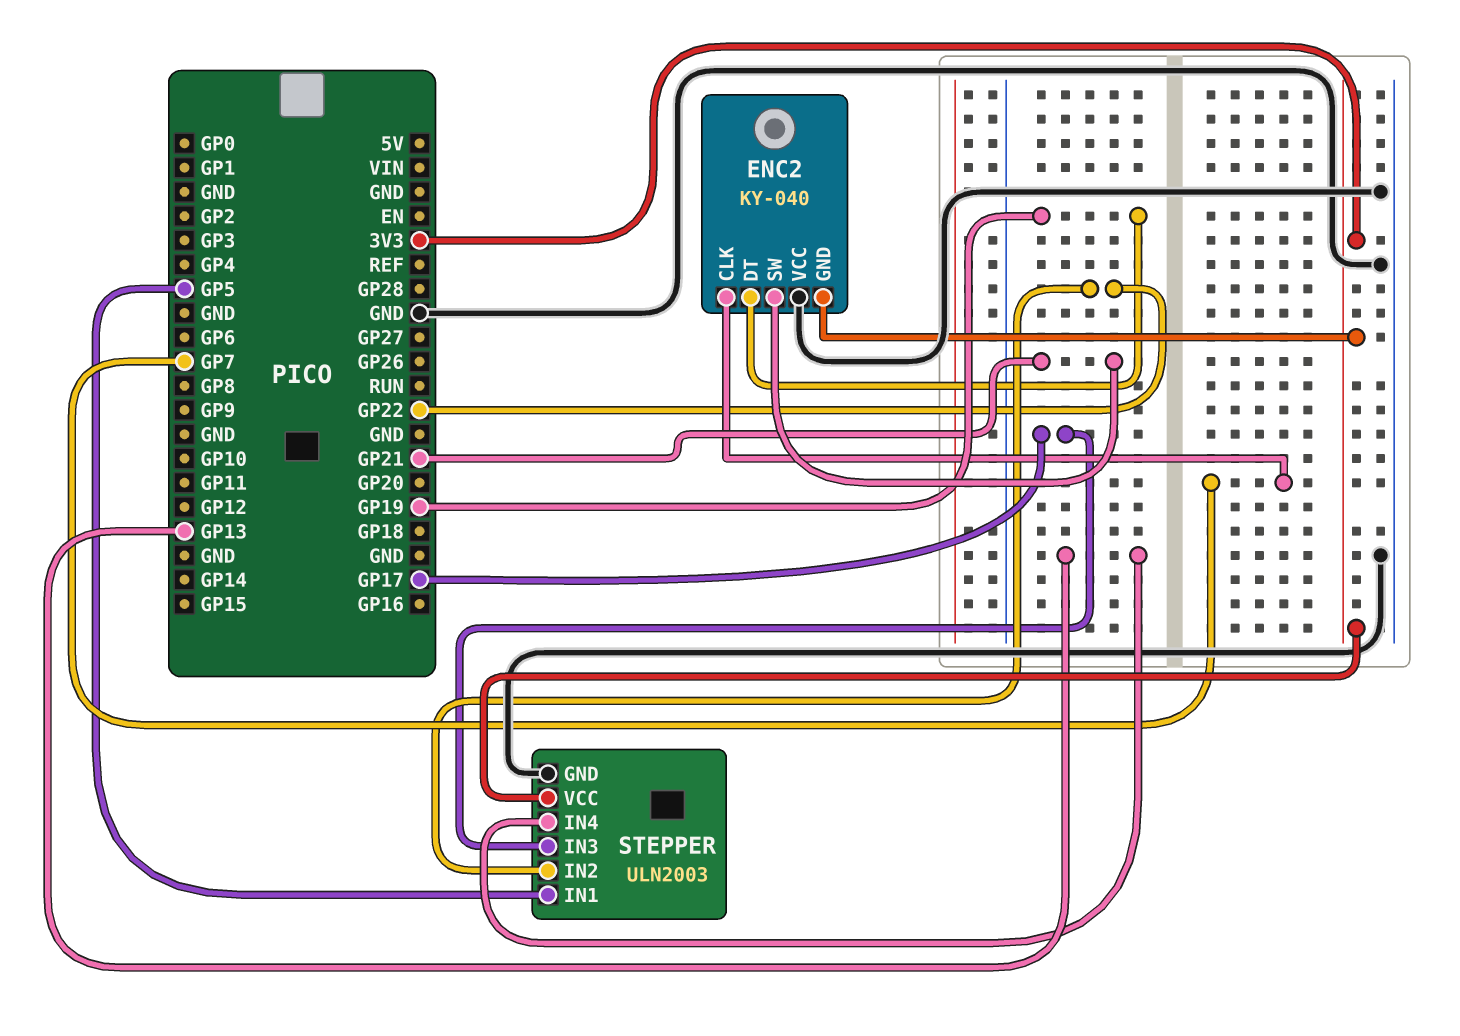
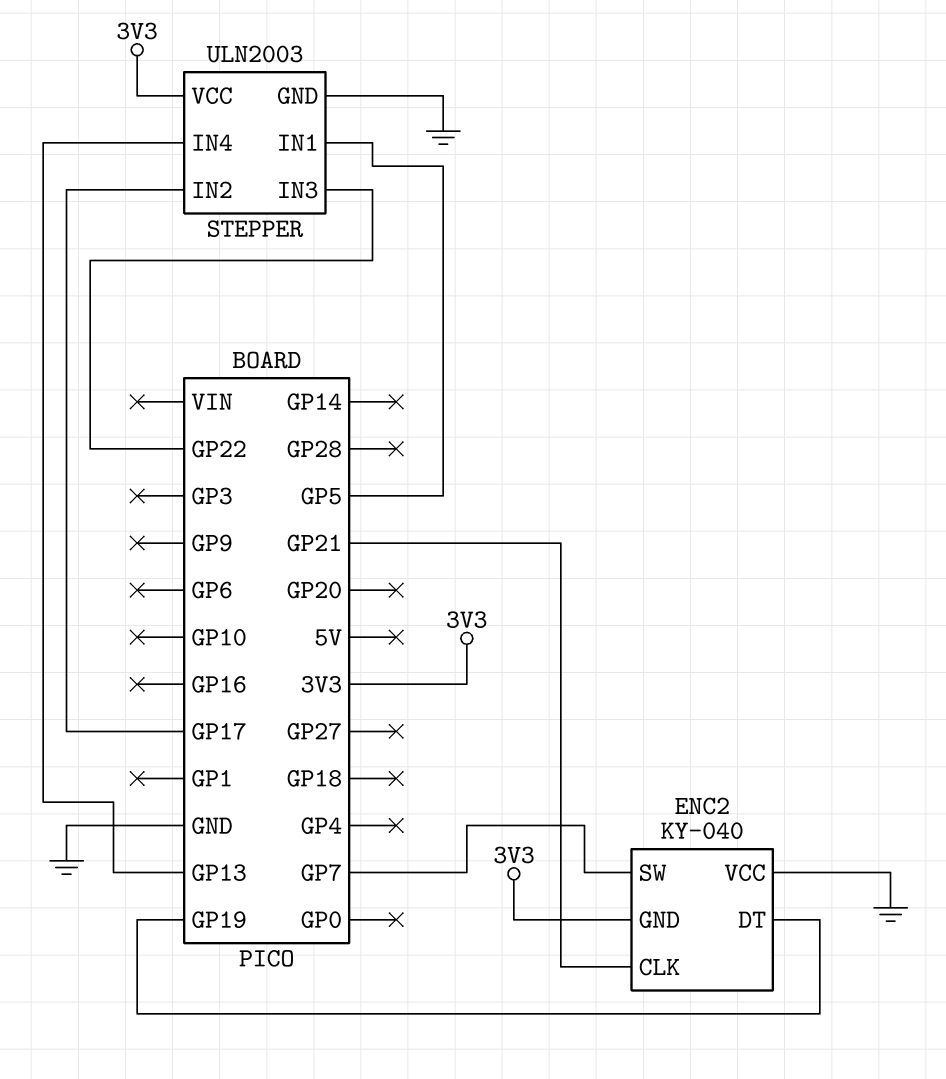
ENC2 pin CLK: GP7 -> GP21
ENC2 pin SW: GP21 -> GP7
STEPPER pin IN2: GP22 -> GP17
STEPPER pin IN3: GP17 -> GP22

